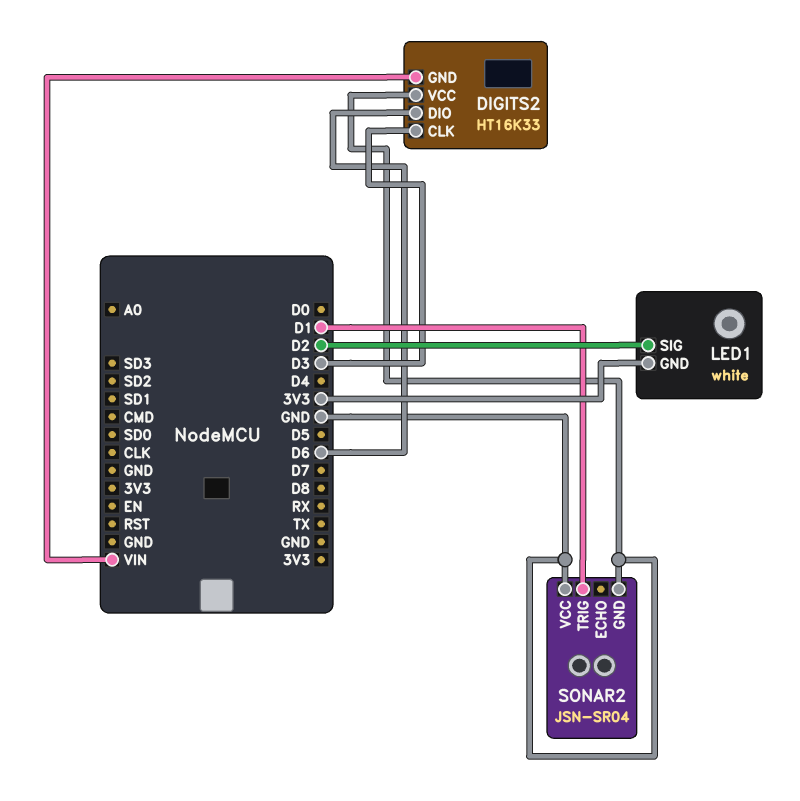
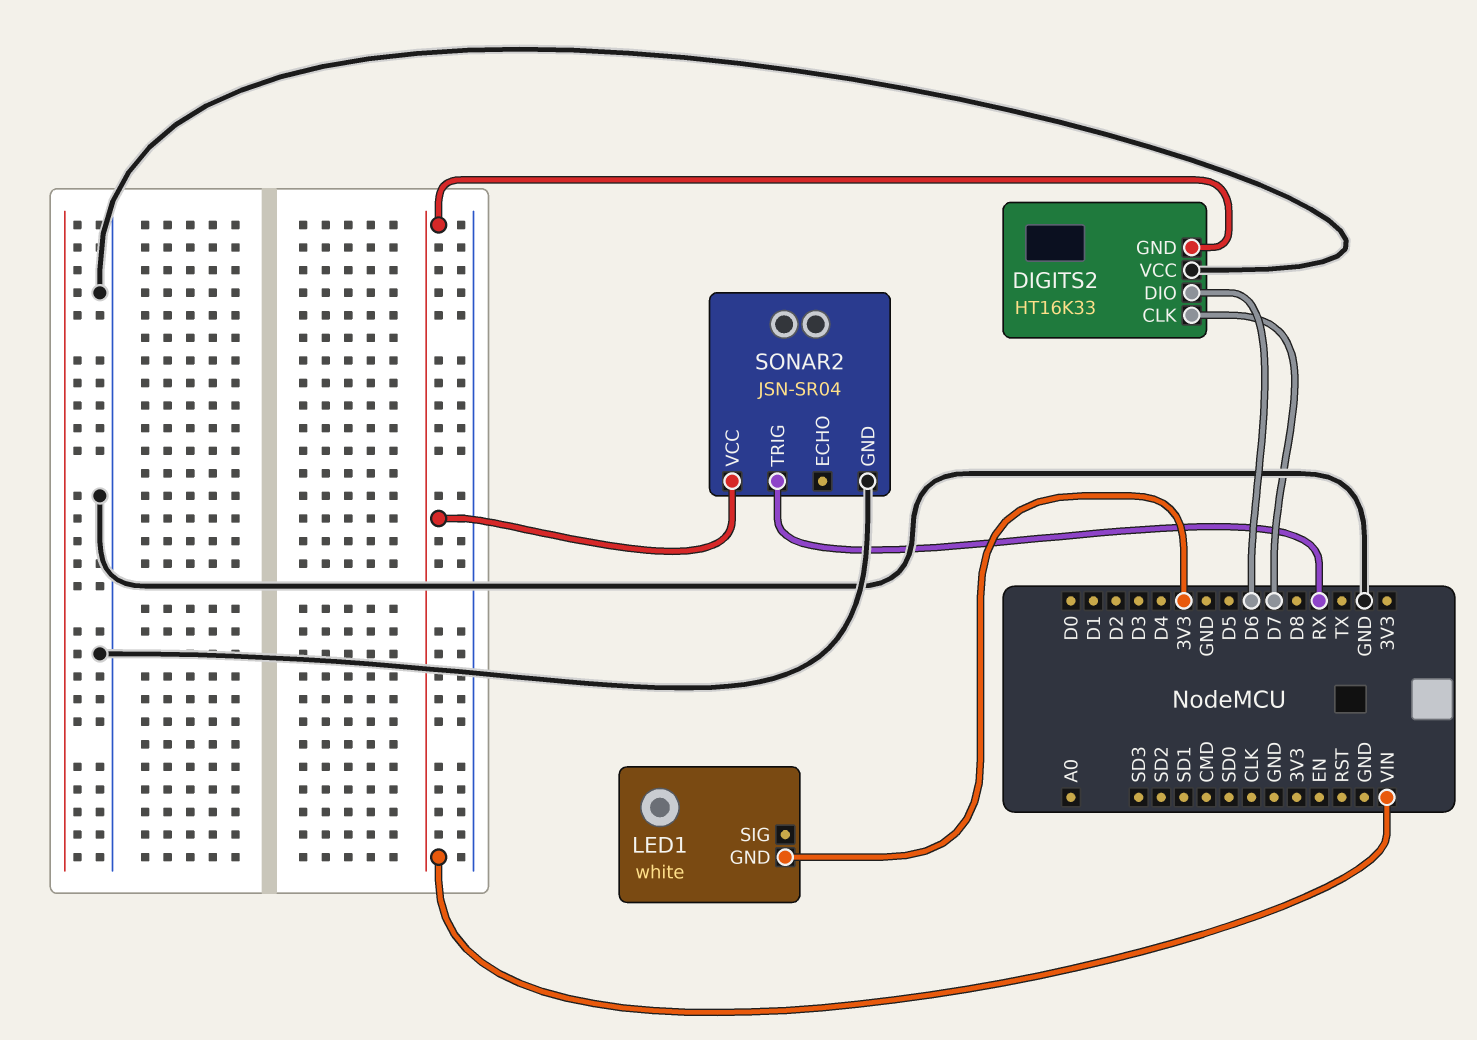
DIGITS2 pin CLK: D3 -> D7
LED1 pin SIG: D2 -> none
SONAR2 pin TRIG: D1 -> RX
SONAR2 pin VCC: GND -> VIN

